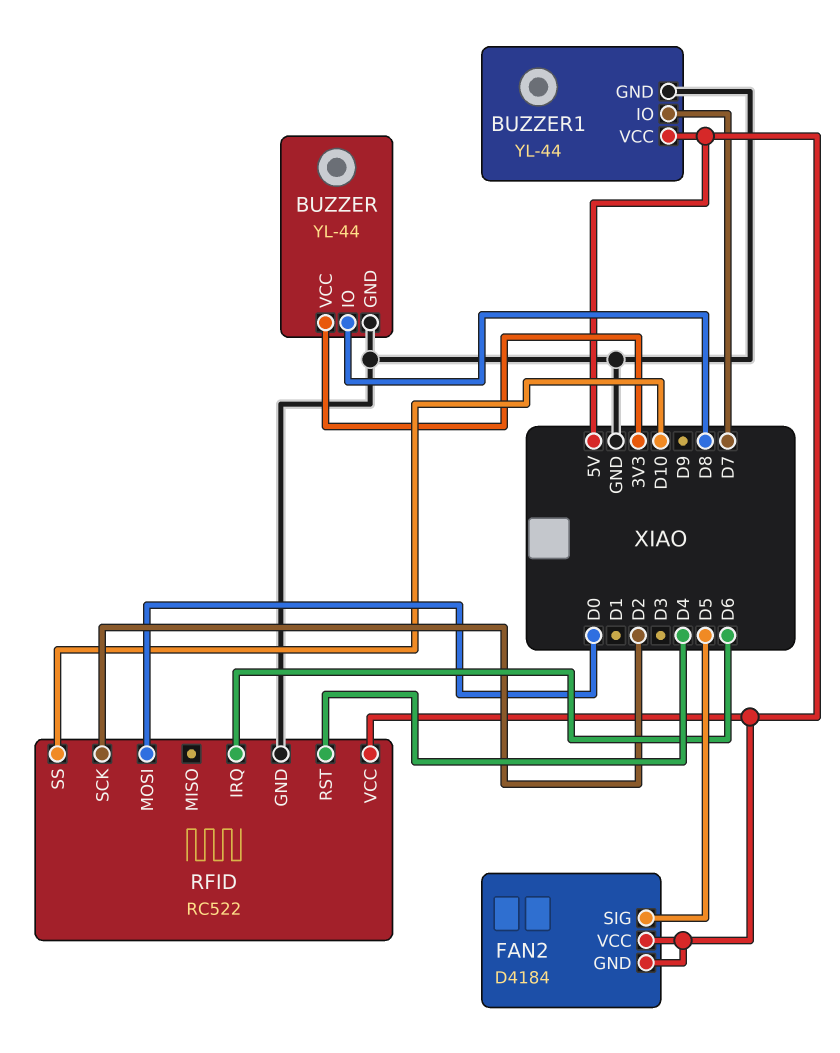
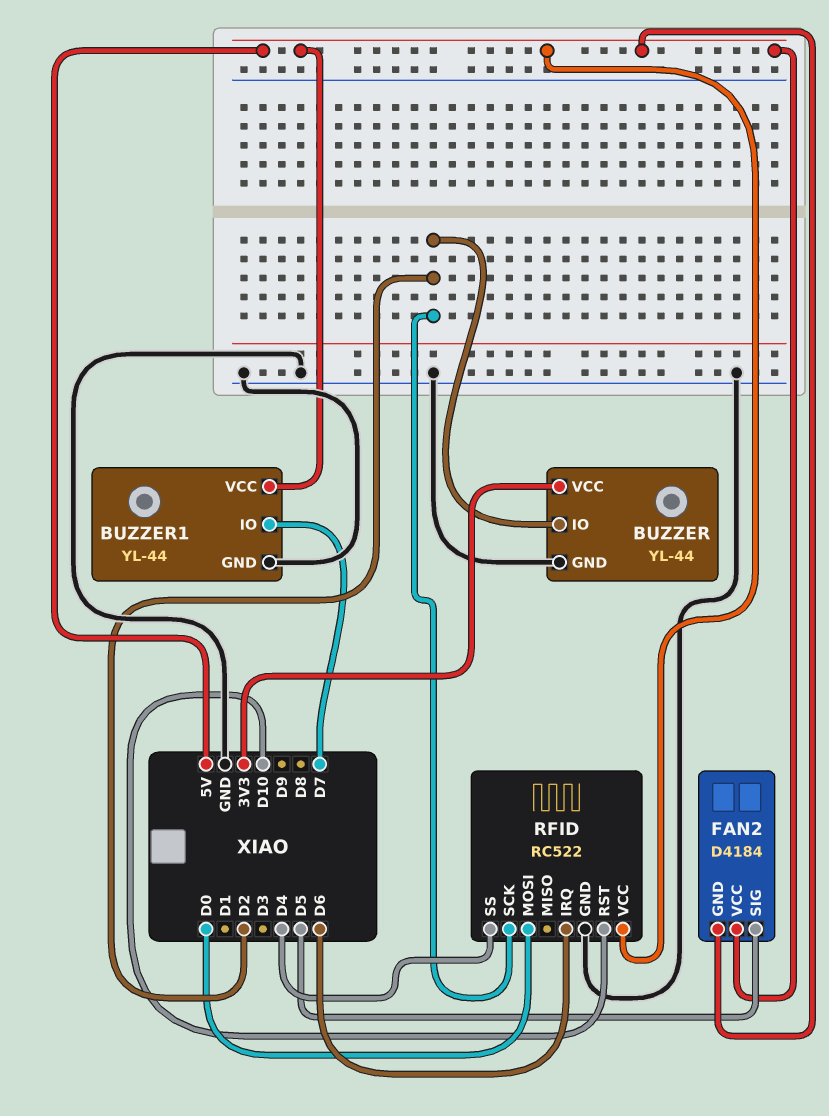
BUZZER pin IO: D8 -> D2
RFID pin RST: D4 -> D10
RFID pin SS: D10 -> D4

